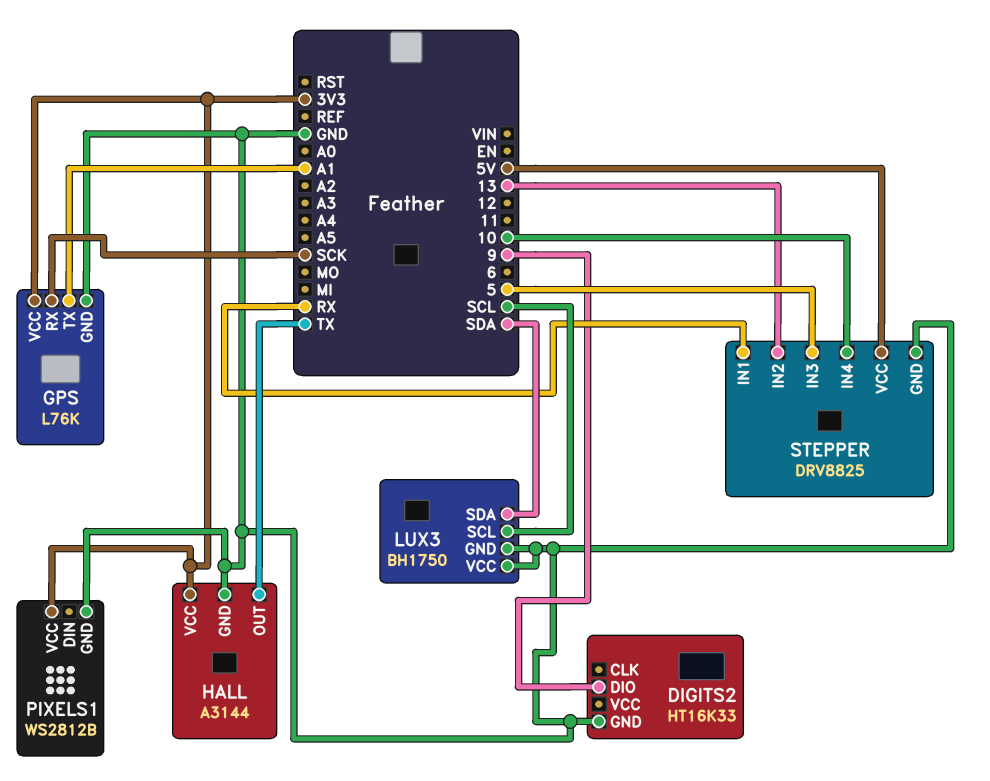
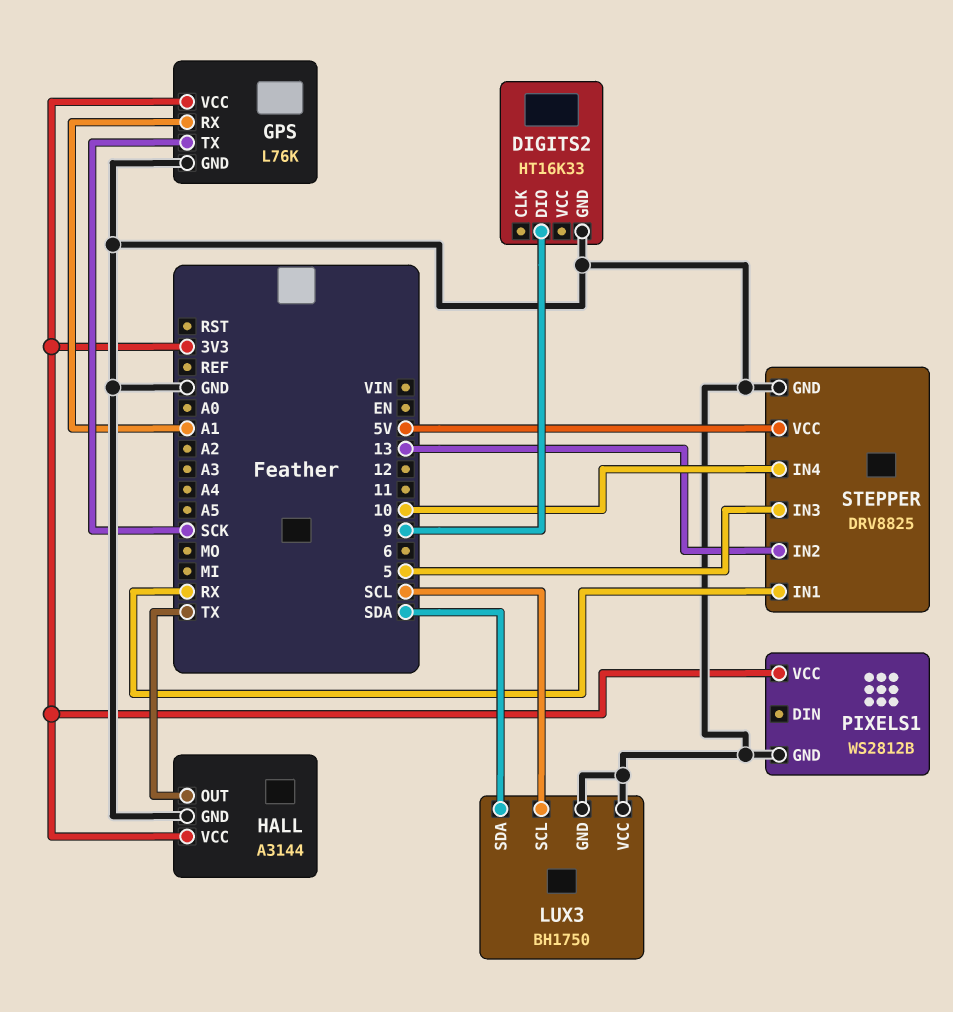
GPS pin RX: SCK -> A1
GPS pin TX: A1 -> SCK

